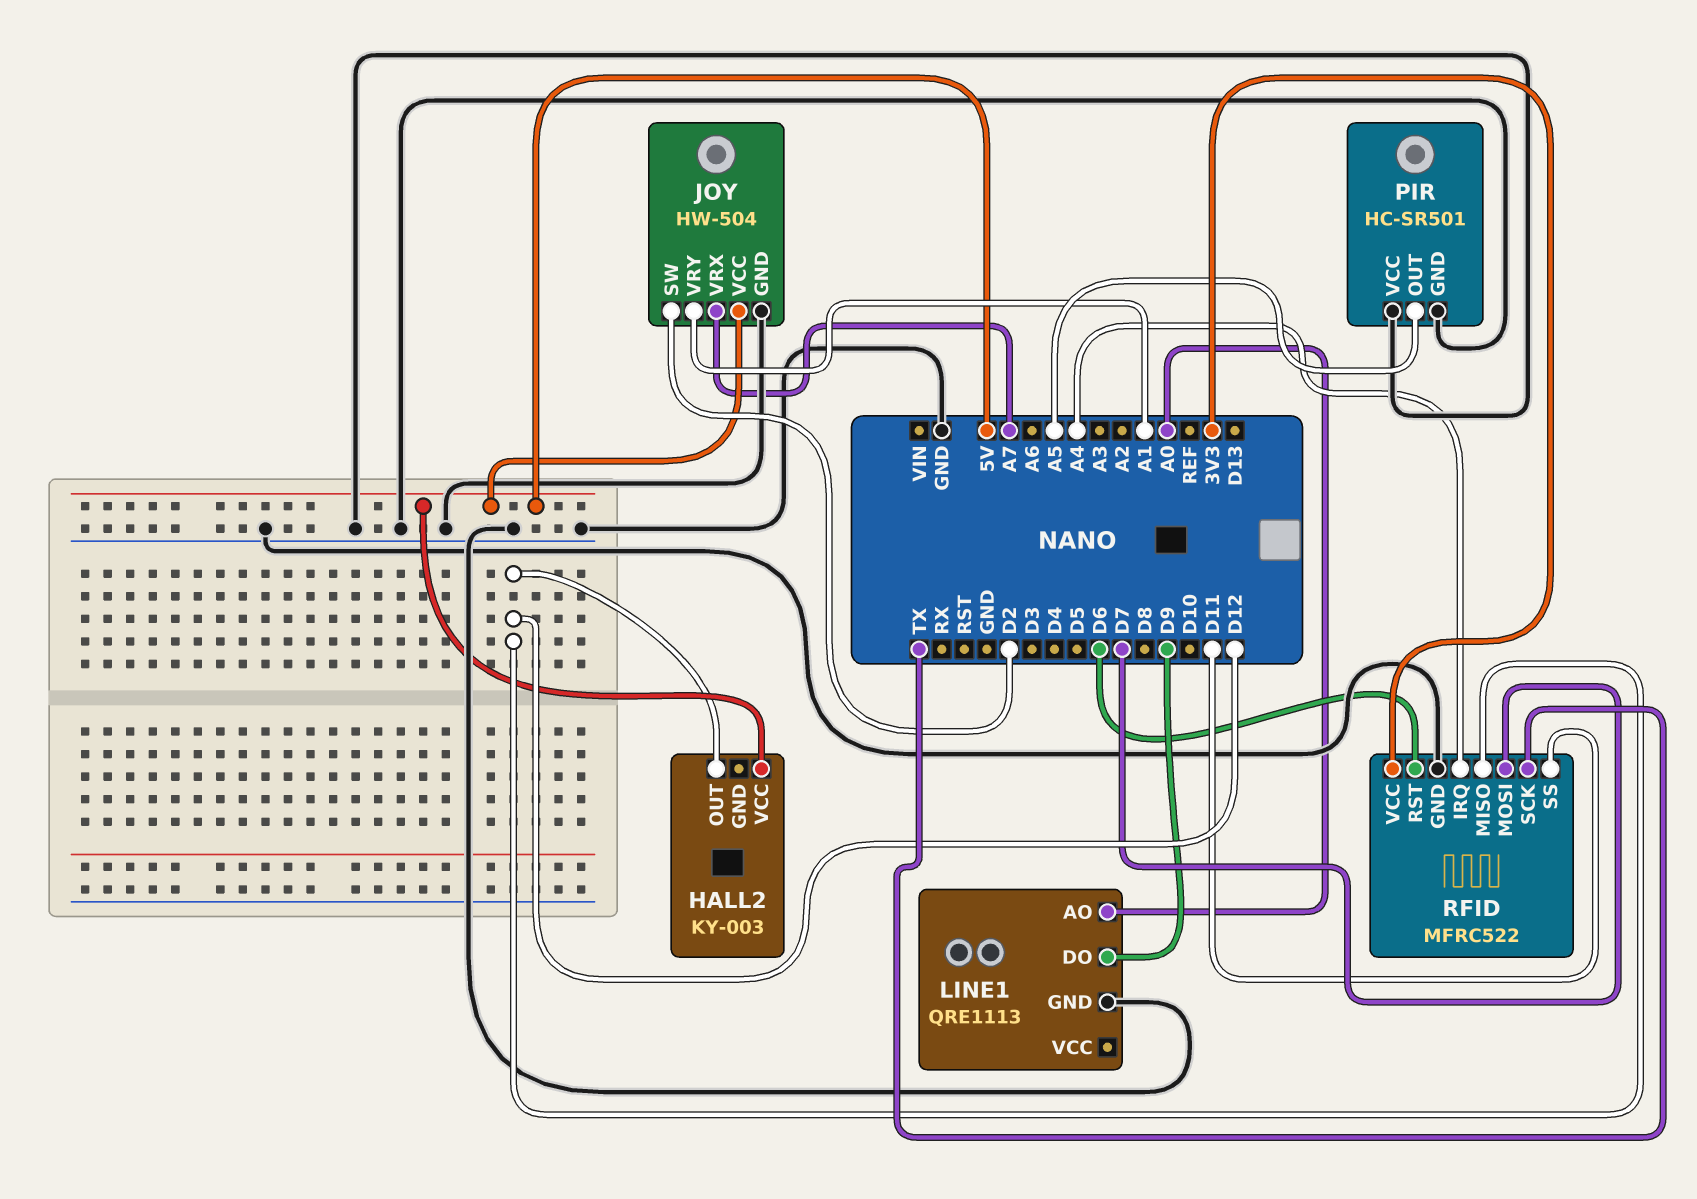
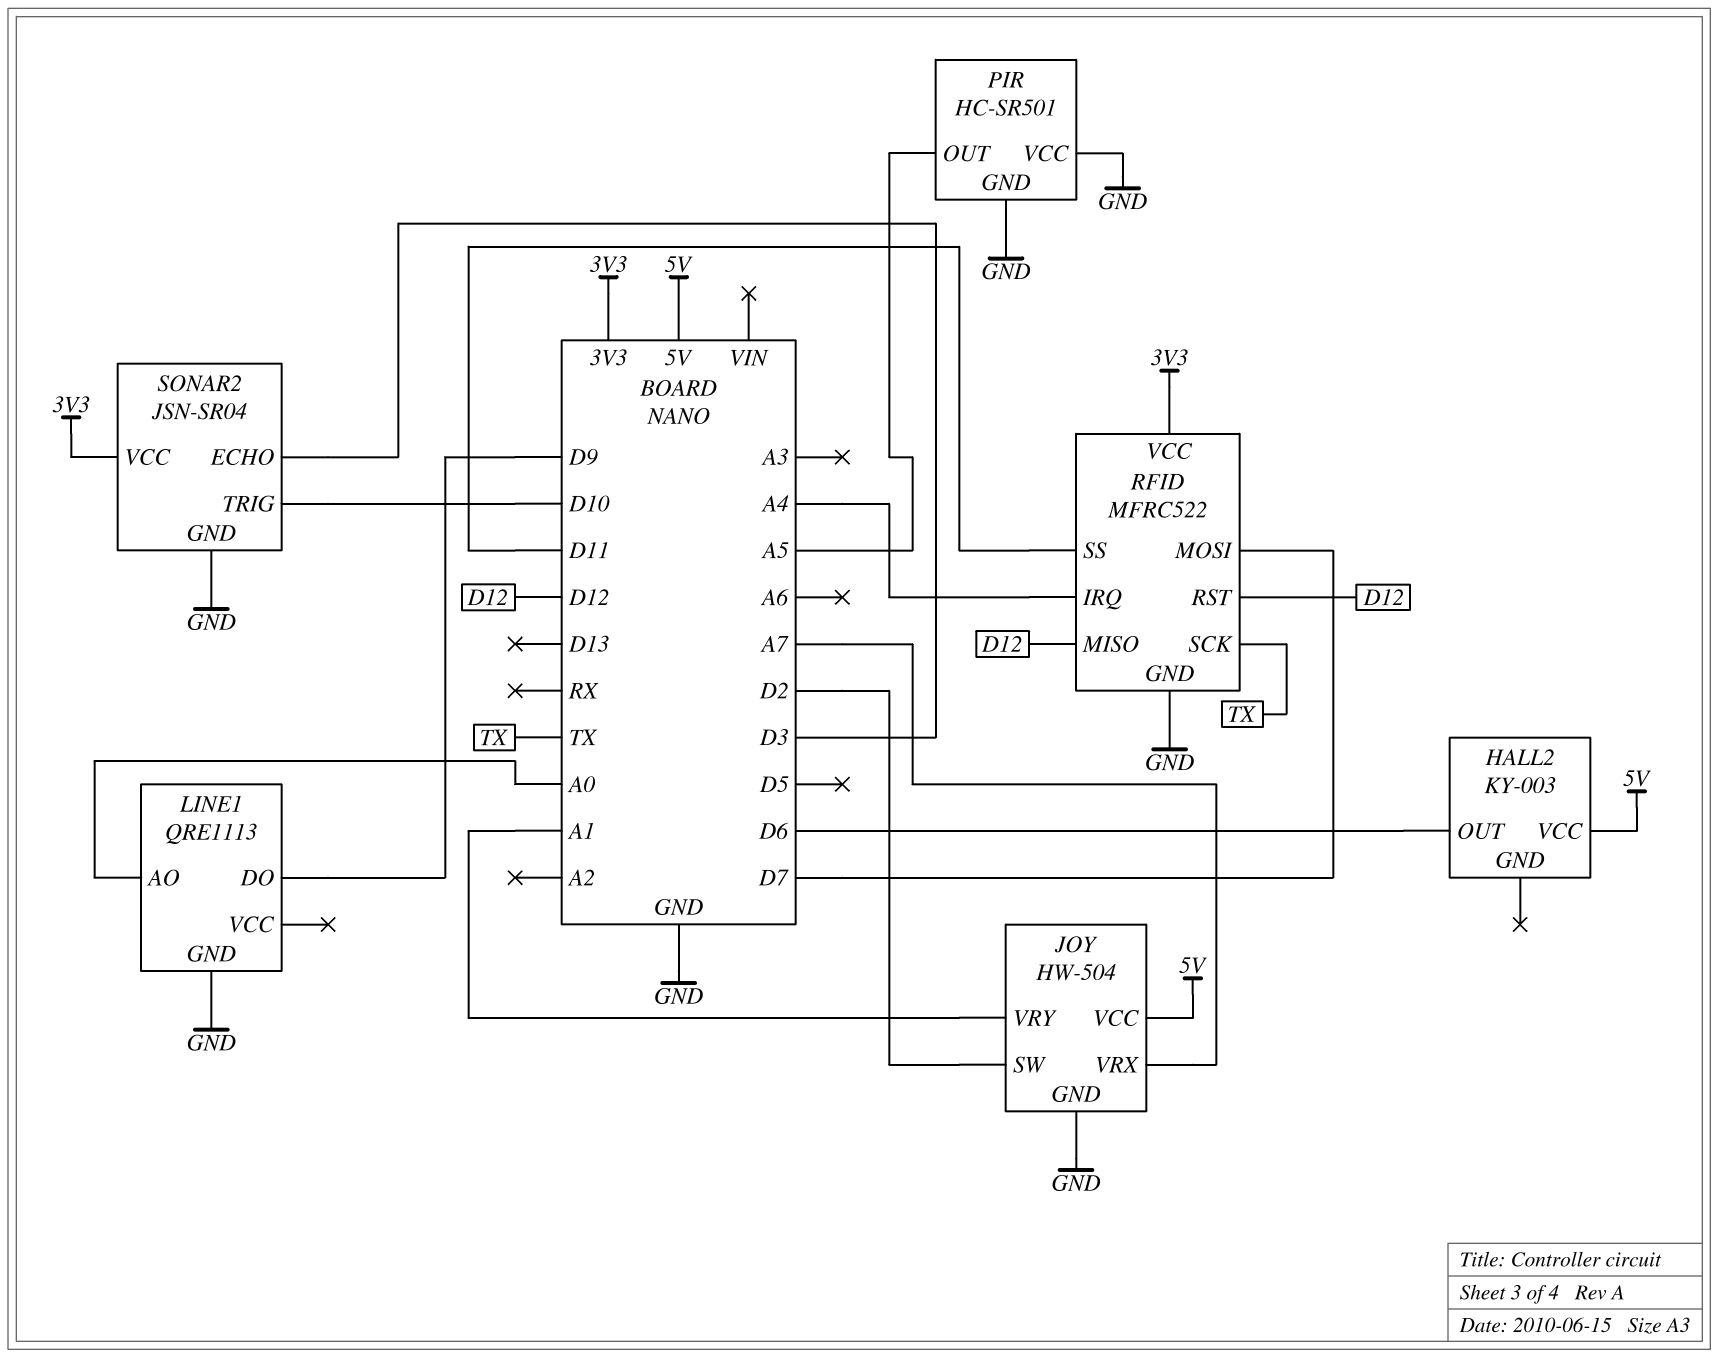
HALL2 pin OUT: D12 -> D6
RFID pin RST: D6 -> D12
SONAR2: none -> JSN-SR04
SONAR2 pin ECHO: none -> D3
SONAR2 pin GND: none -> GND
SONAR2 pin TRIG: none -> D10
SONAR2 pin VCC: none -> 3V3

